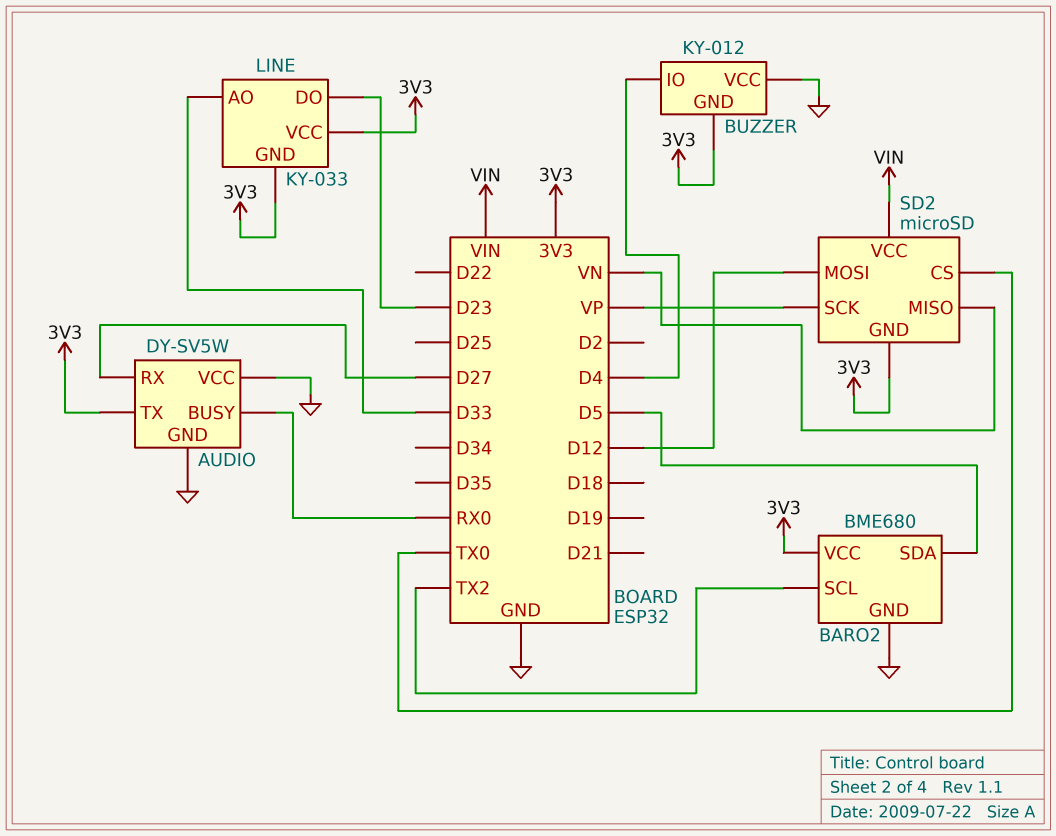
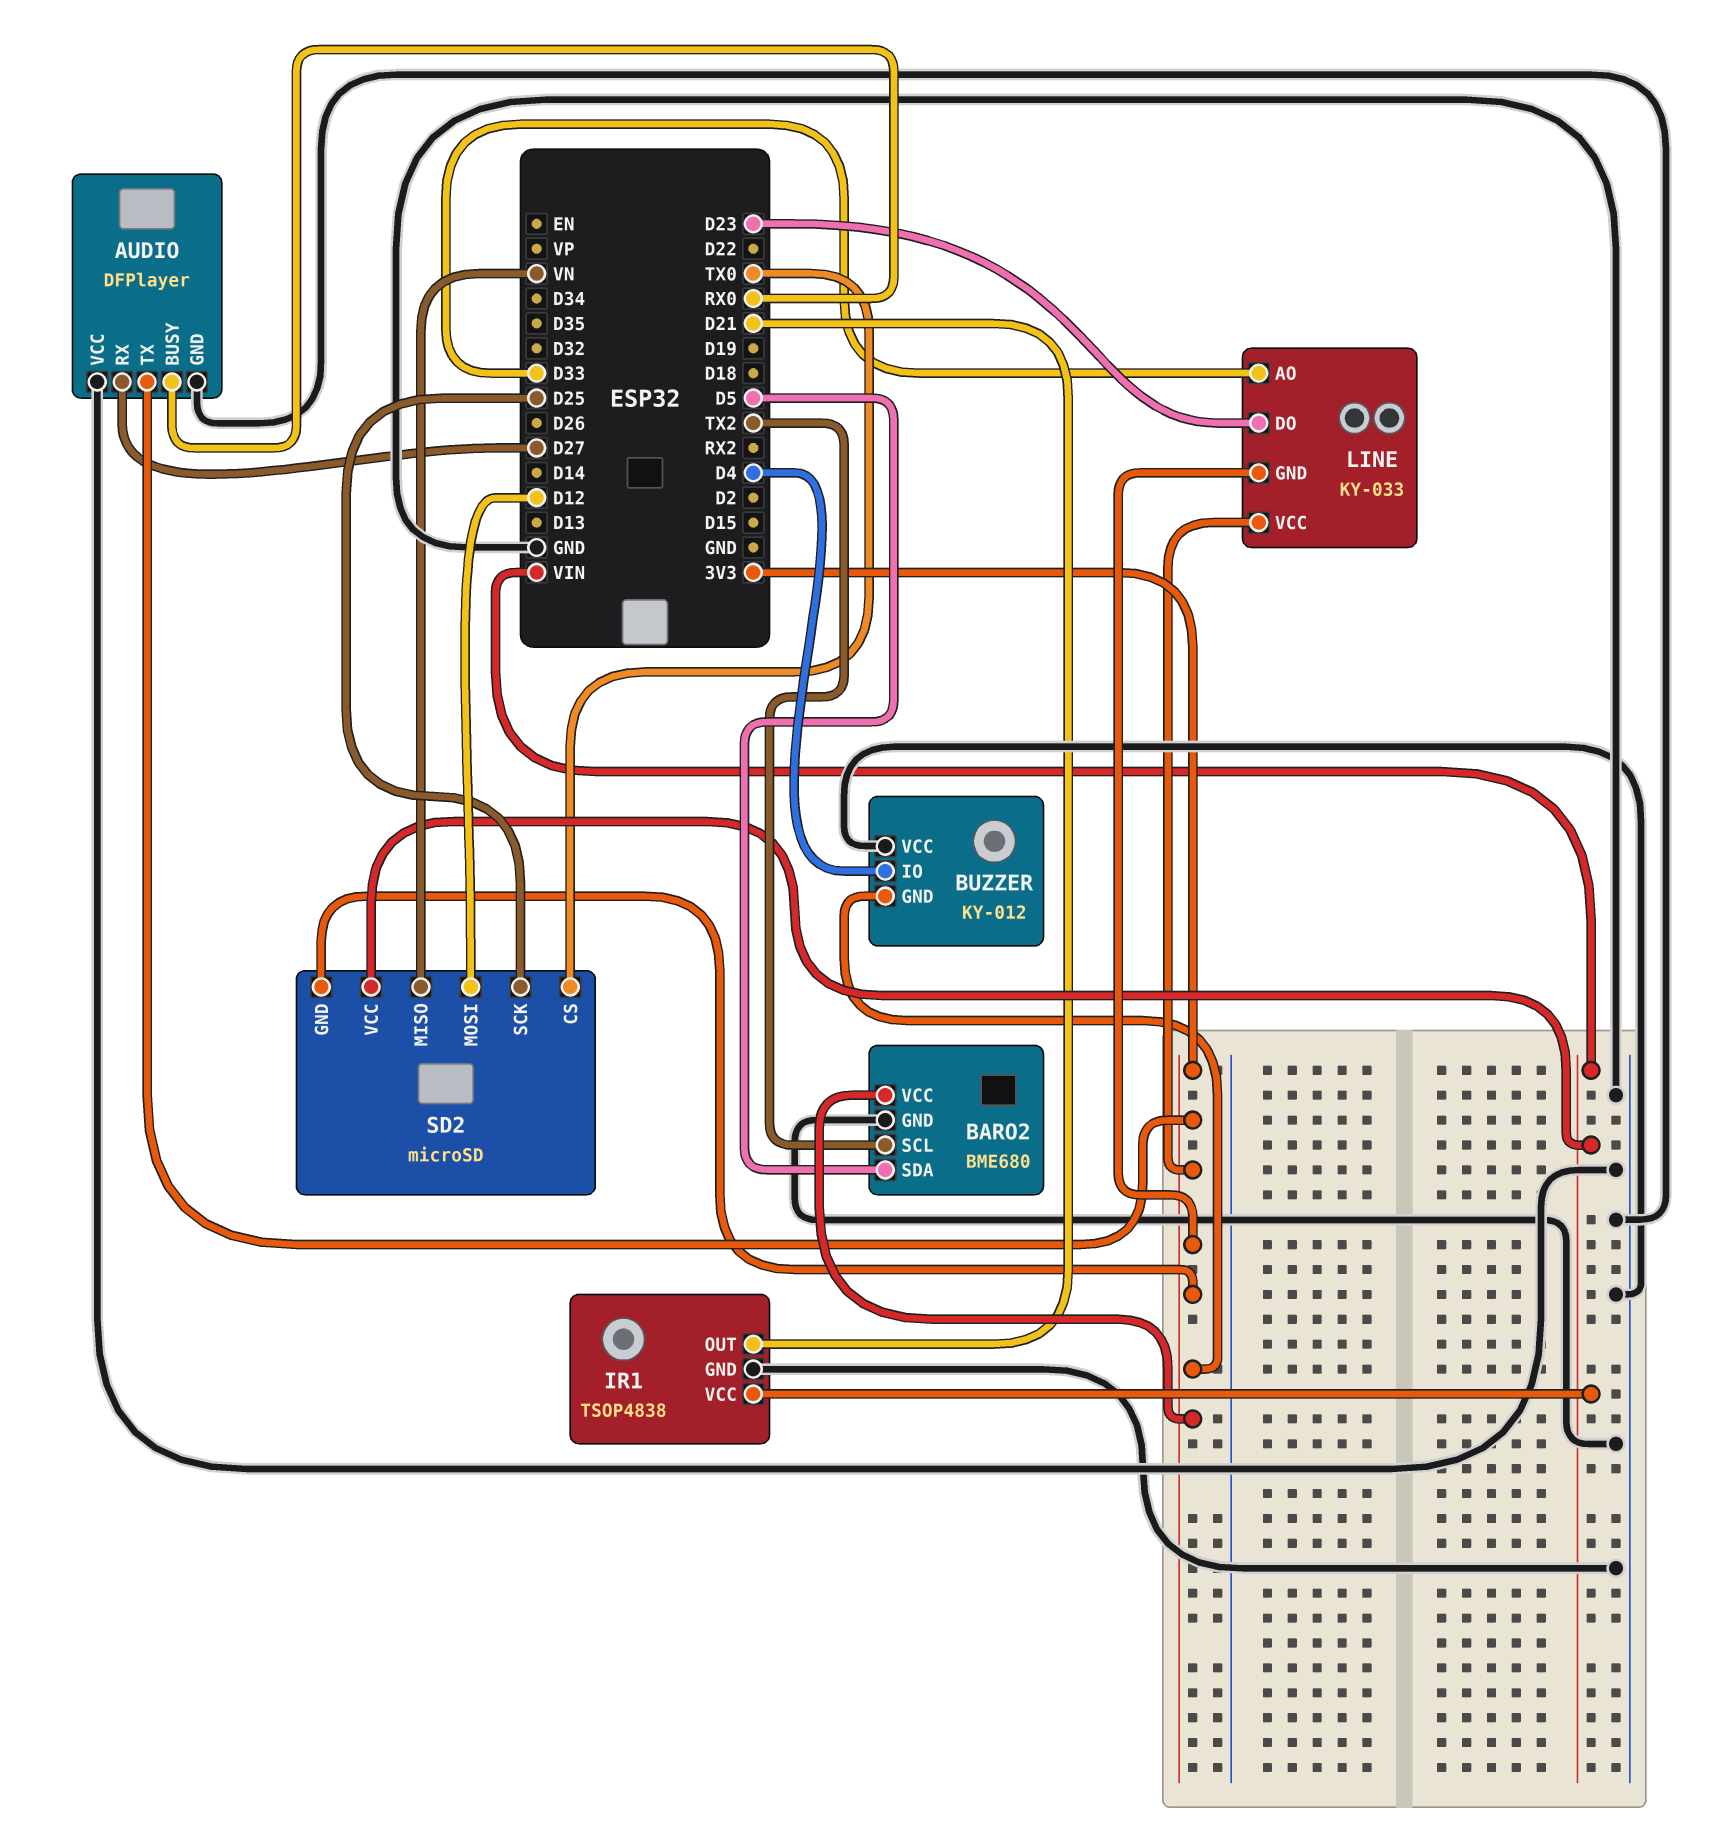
AUDIO: DY-SV5W -> DFPlayer
IR1: none -> TSOP4838
IR1 pin GND: none -> GND
IR1 pin OUT: none -> D21
IR1 pin VCC: none -> VIN
SD2 pin SCK: VP -> D25

